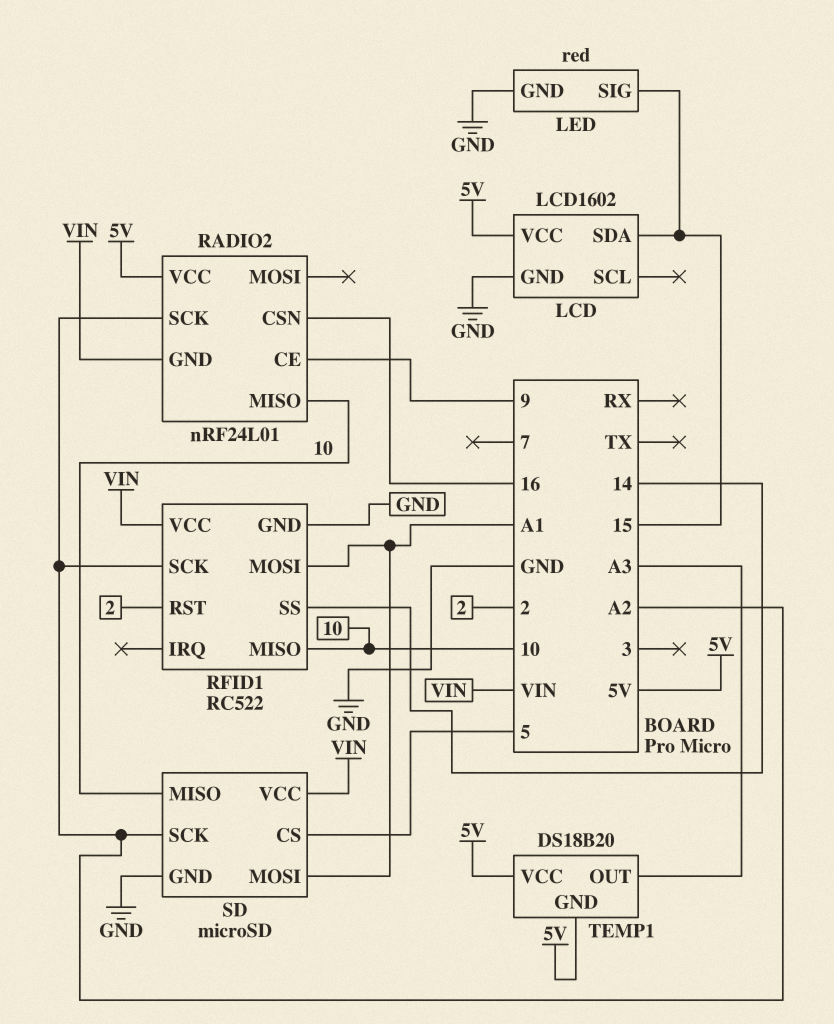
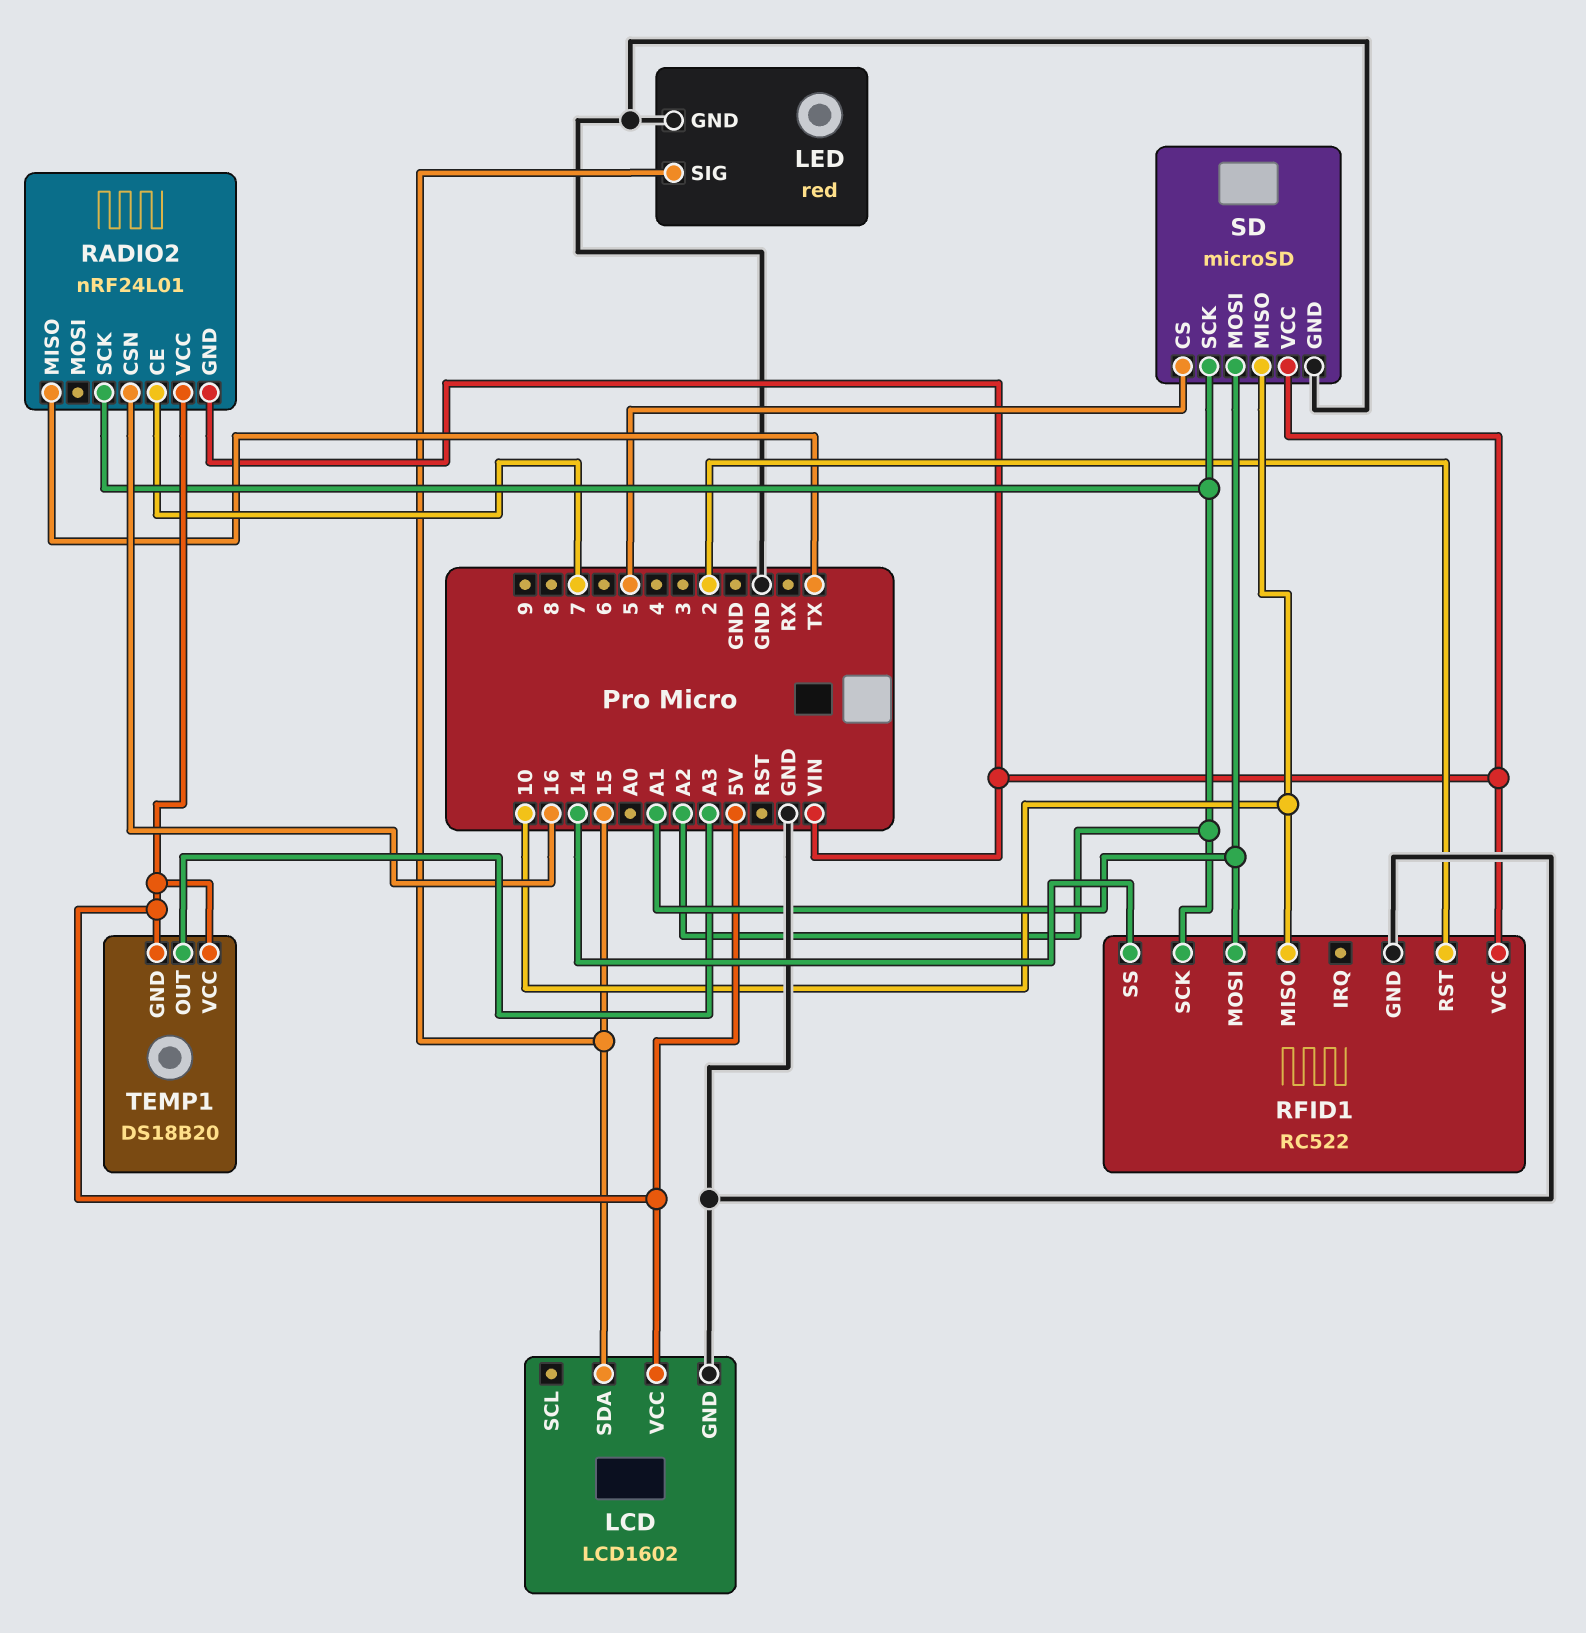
RADIO2 pin CE: 9 -> 7
RADIO2 pin MISO: 10 -> TX

